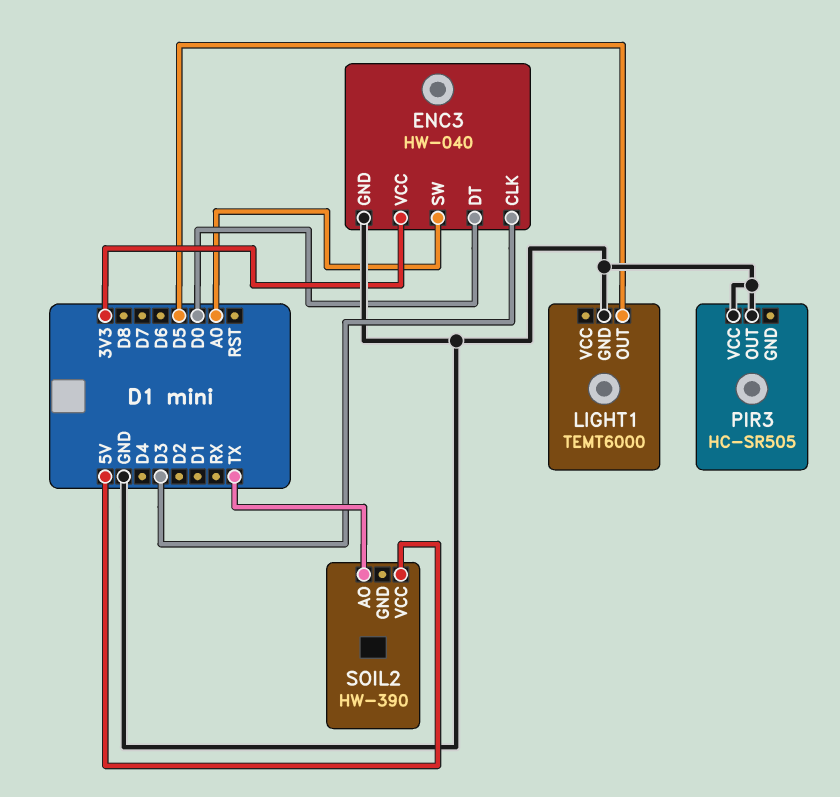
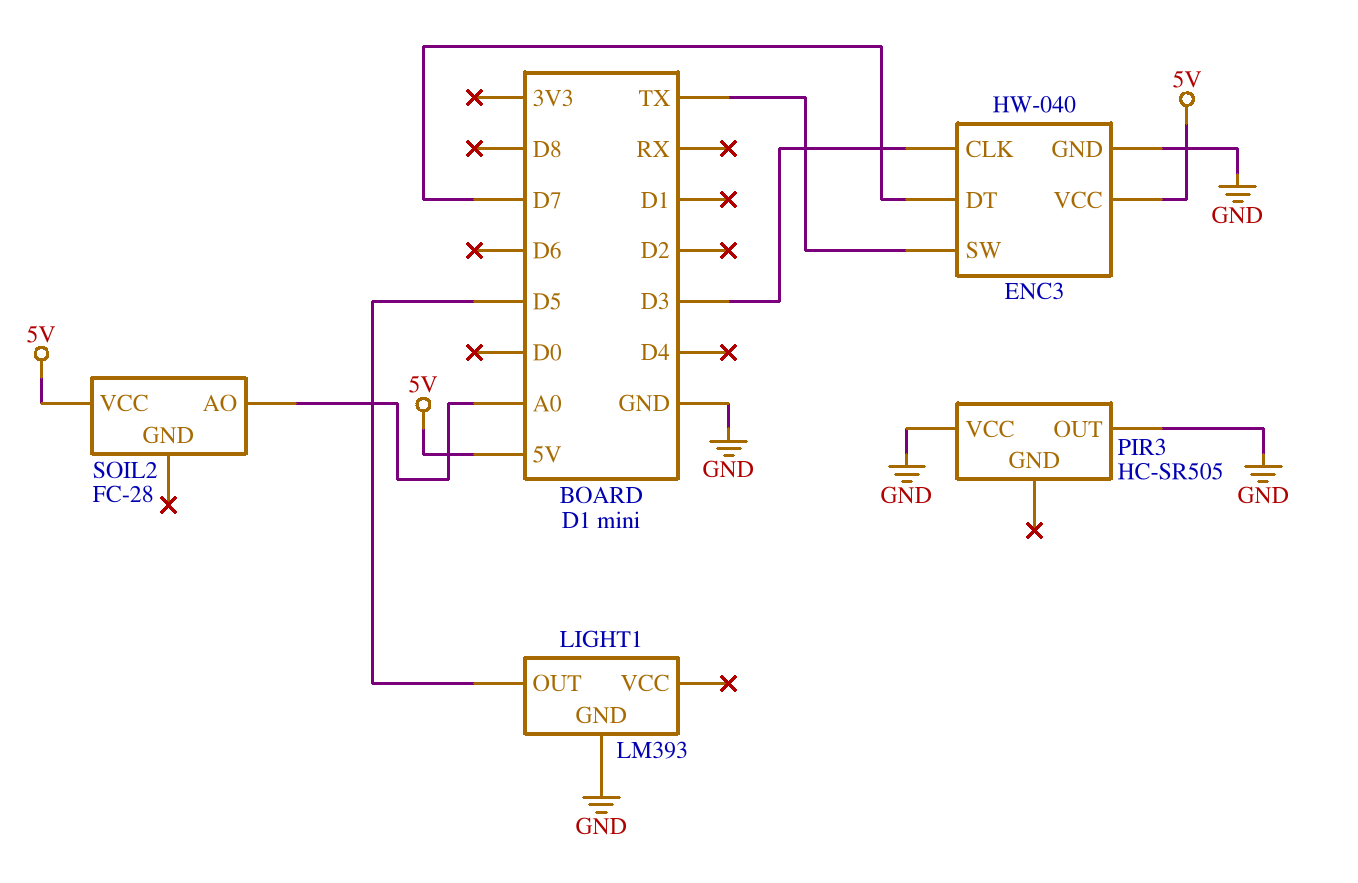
ENC3 pin DT: D0 -> D7
ENC3 pin SW: A0 -> TX
ENC3 pin VCC: 3V3 -> 5V
LIGHT1: TEMT6000 -> LM393
SOIL2: HW-390 -> FC-28
SOIL2 pin AO: TX -> A0

